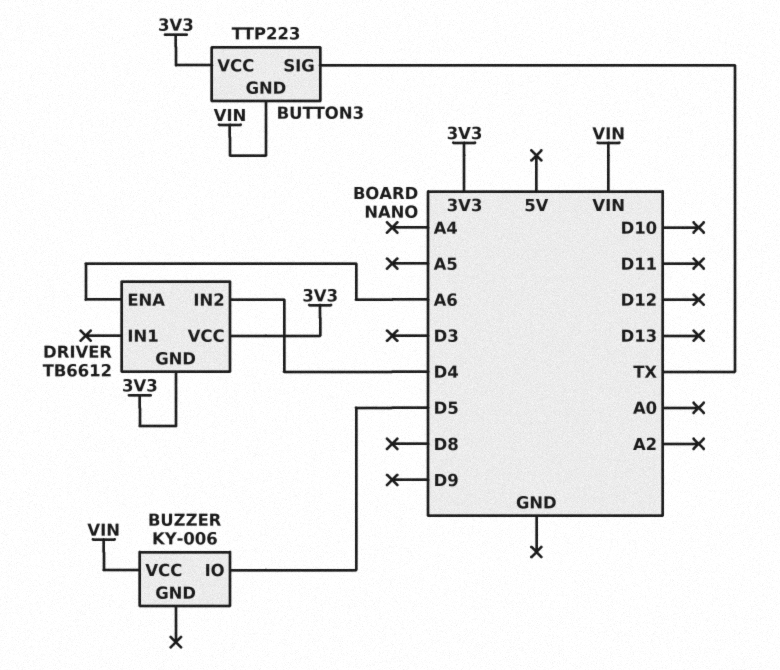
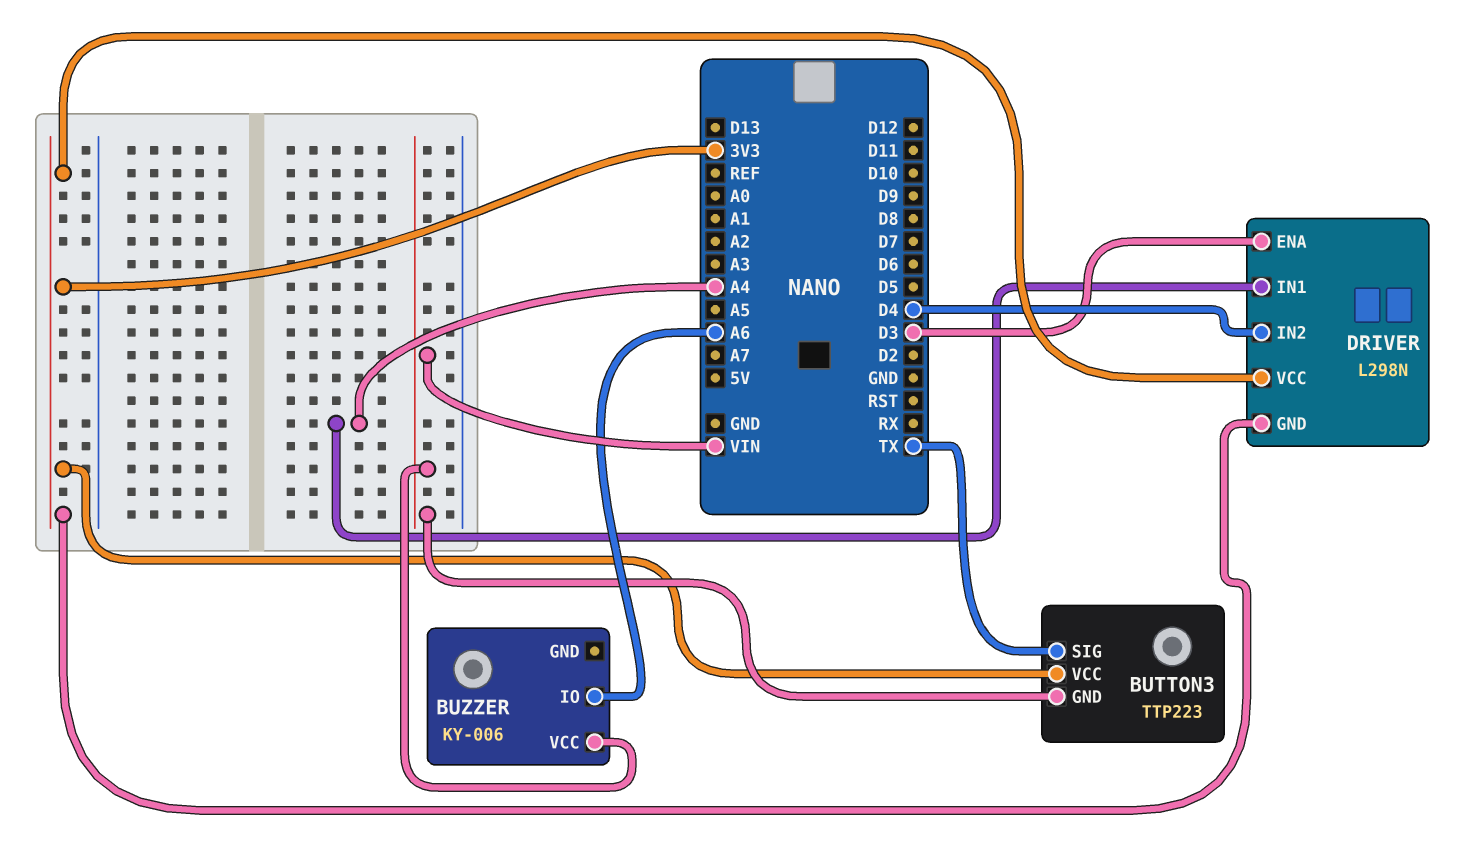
BUZZER pin IO: D5 -> A6
DRIVER: TB6612 -> L298N
DRIVER pin ENA: A6 -> D3
DRIVER pin IN1: none -> A4

